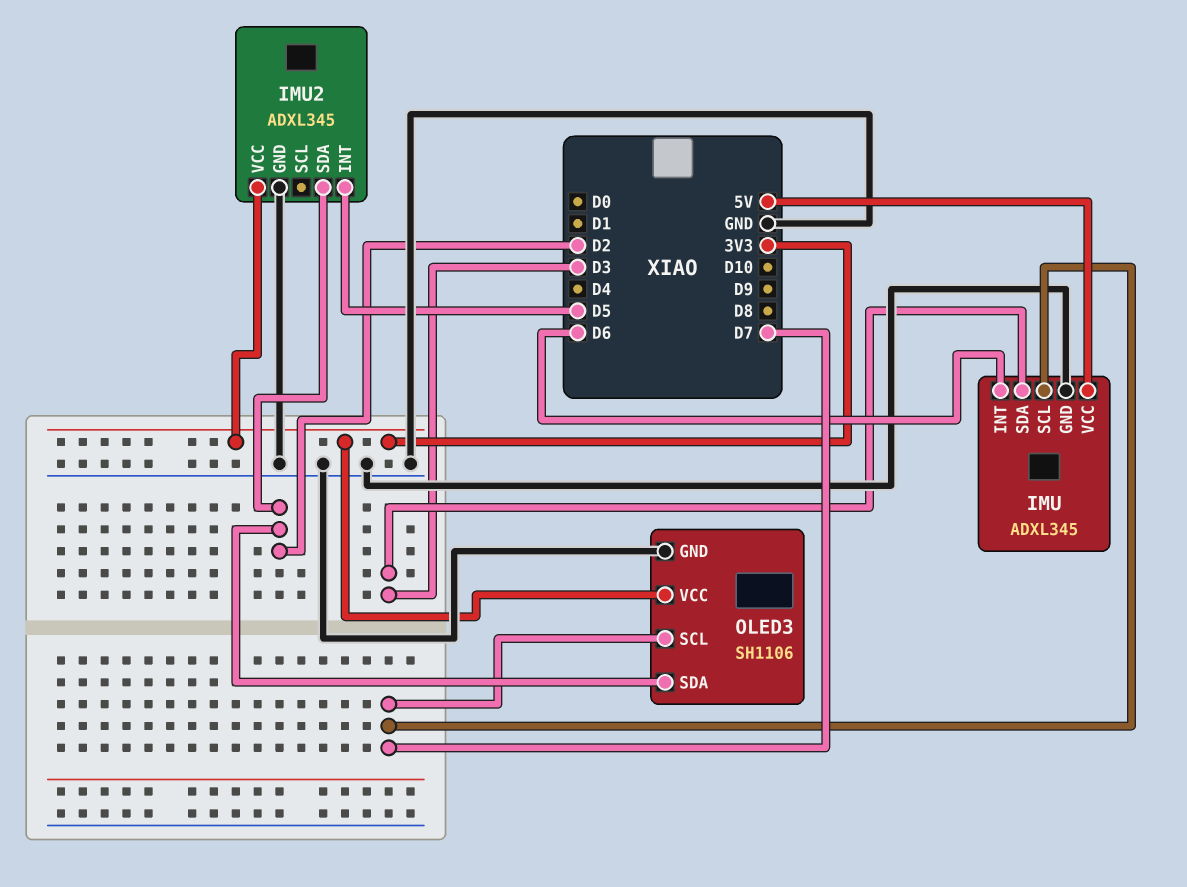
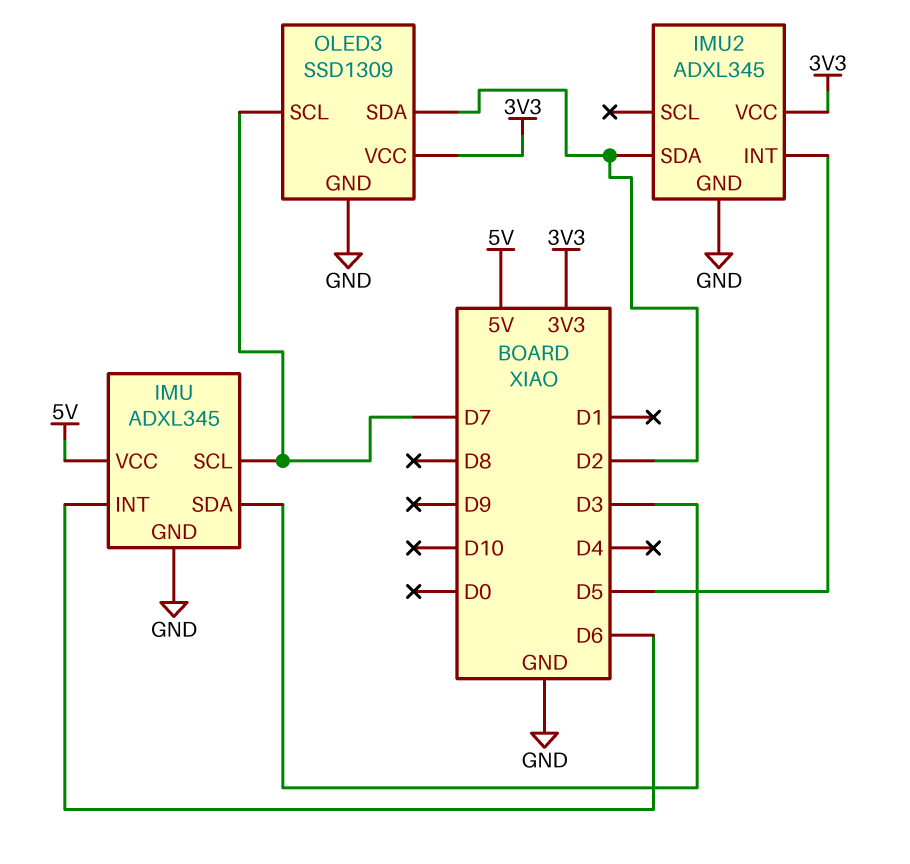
OLED3: SH1106 -> SSD1309

